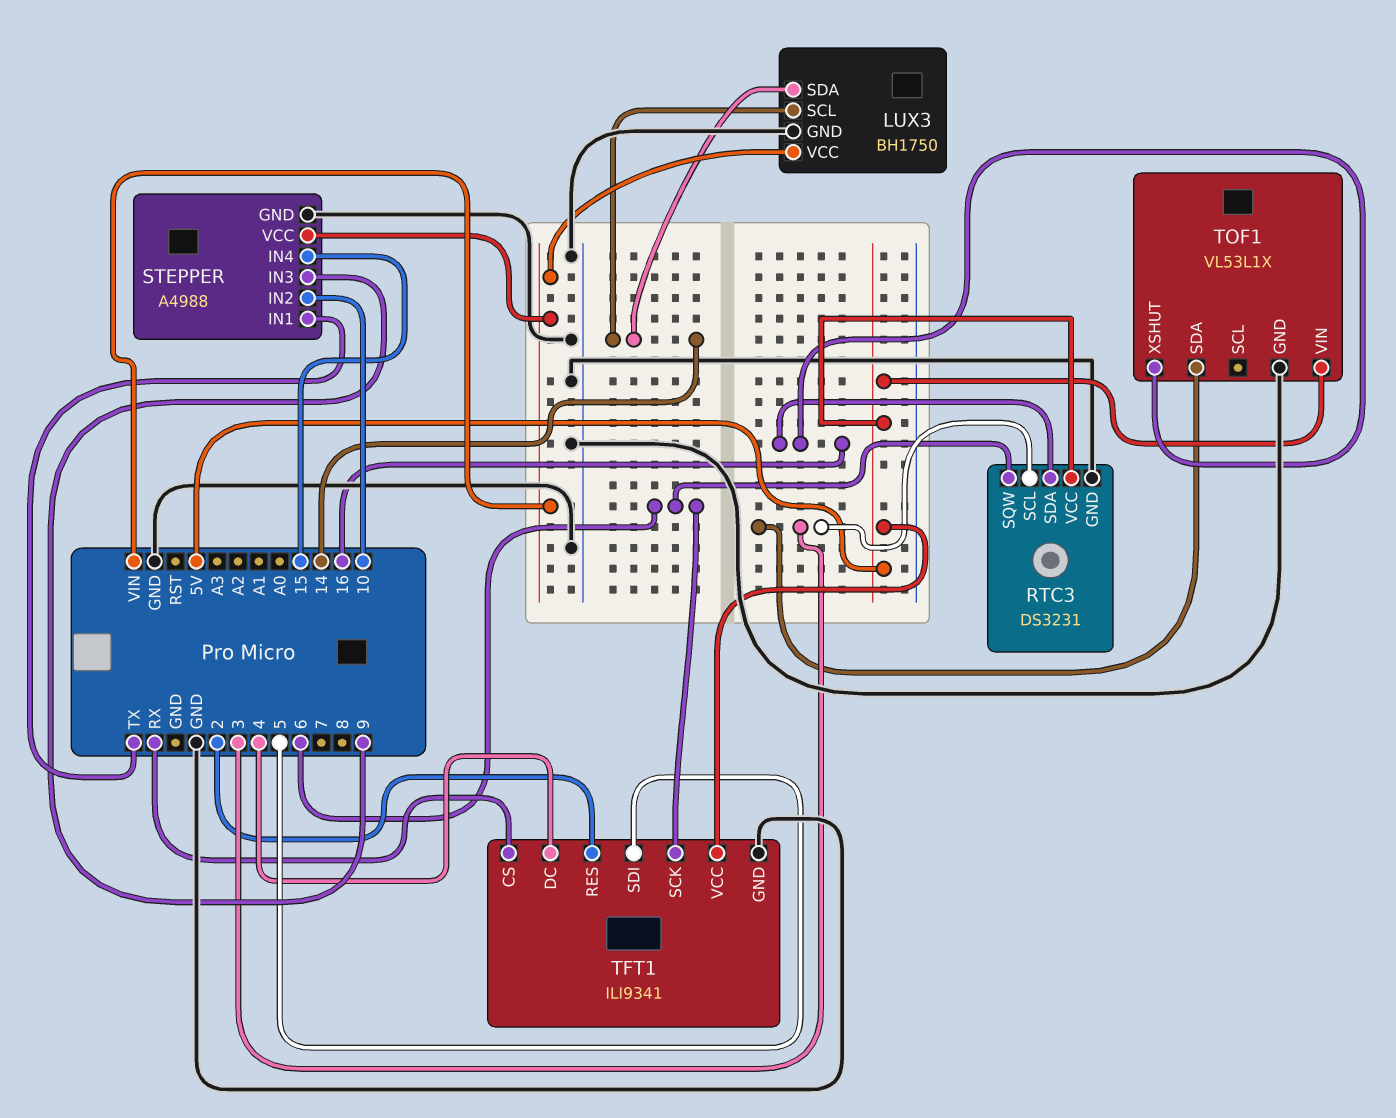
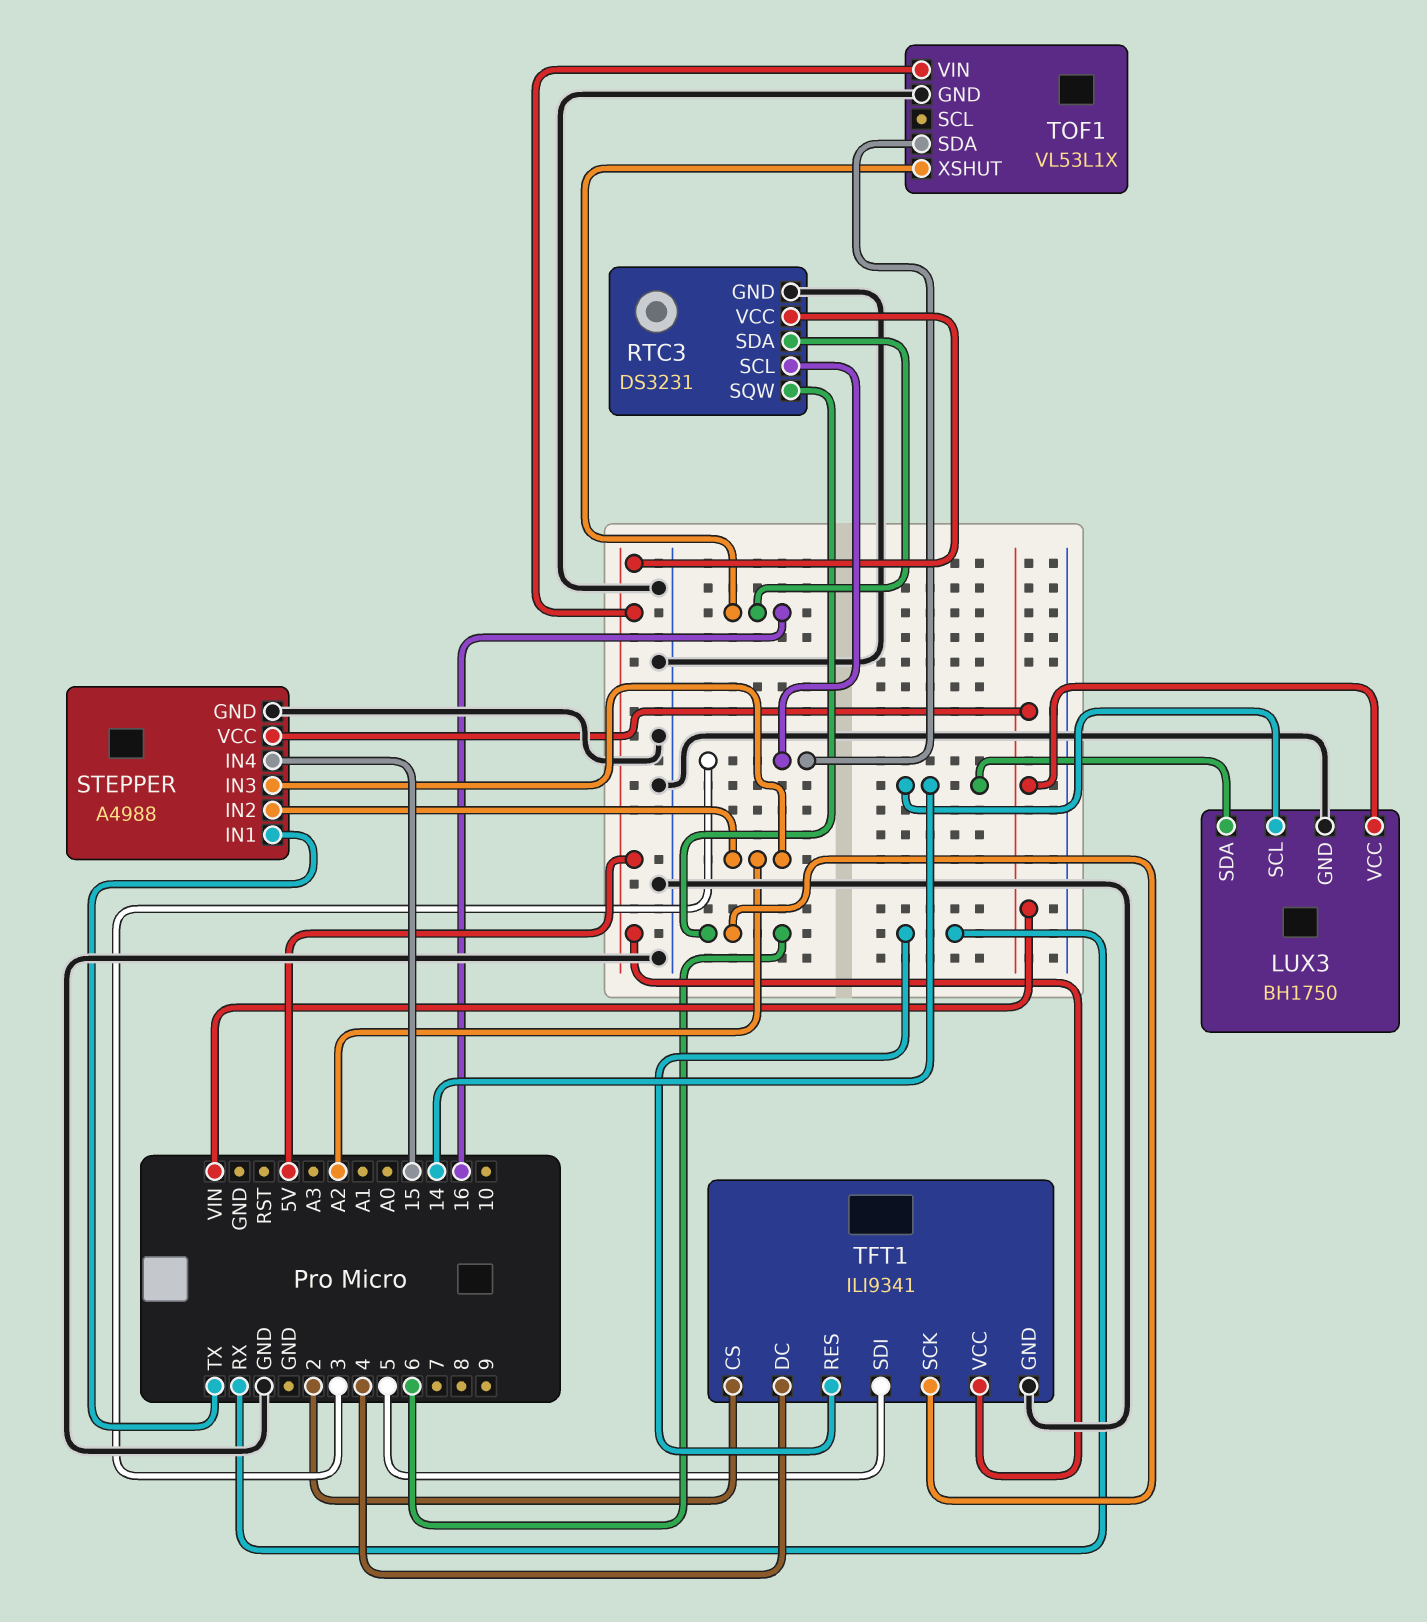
STEPPER pin IN2: 10 -> A2
STEPPER pin IN3: 9 -> A2
TFT1 pin CS: RX -> 2
TFT1 pin RES: 2 -> RX

